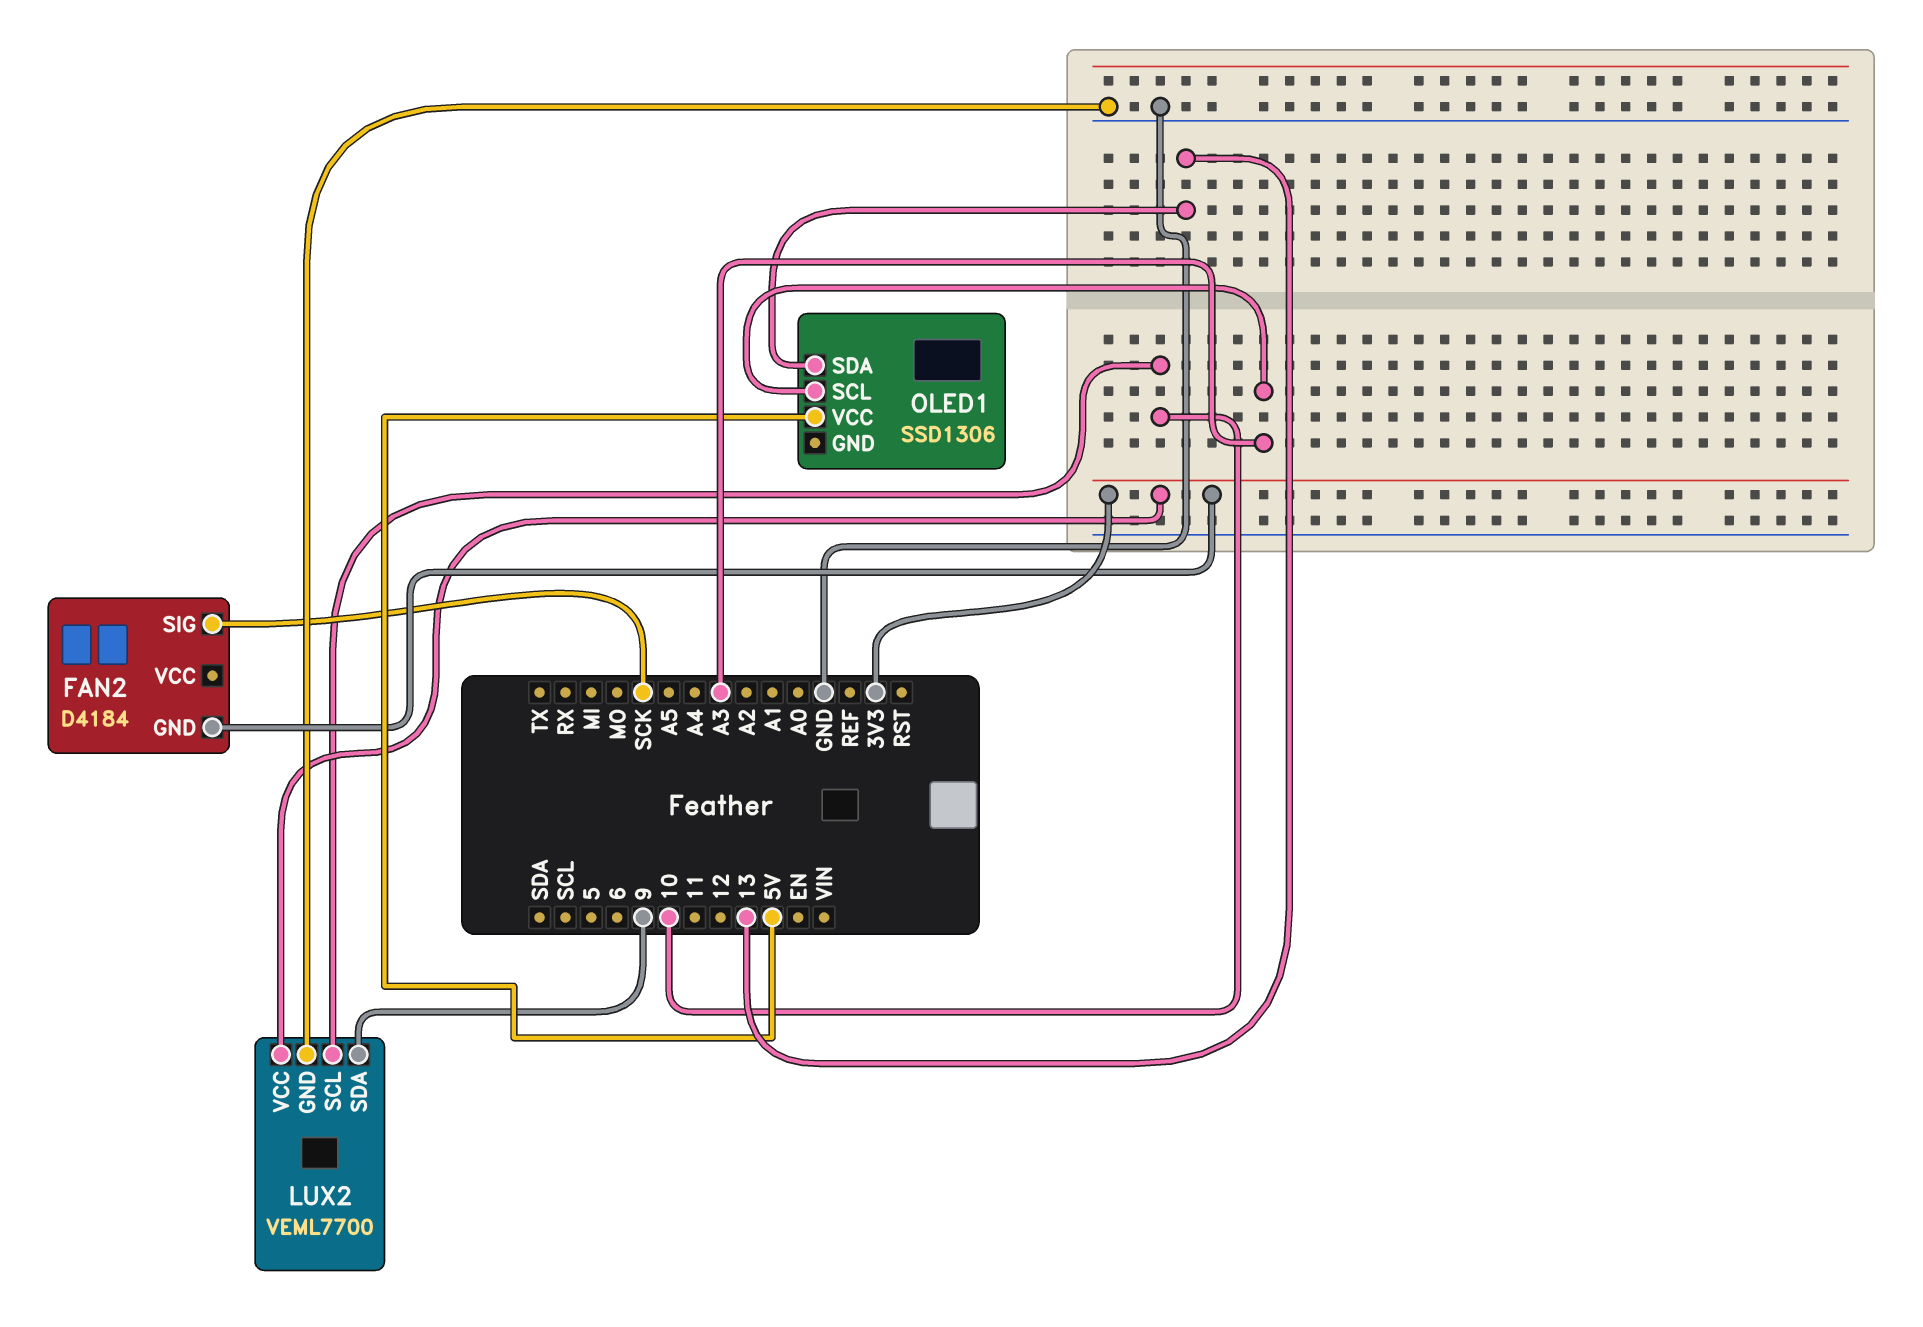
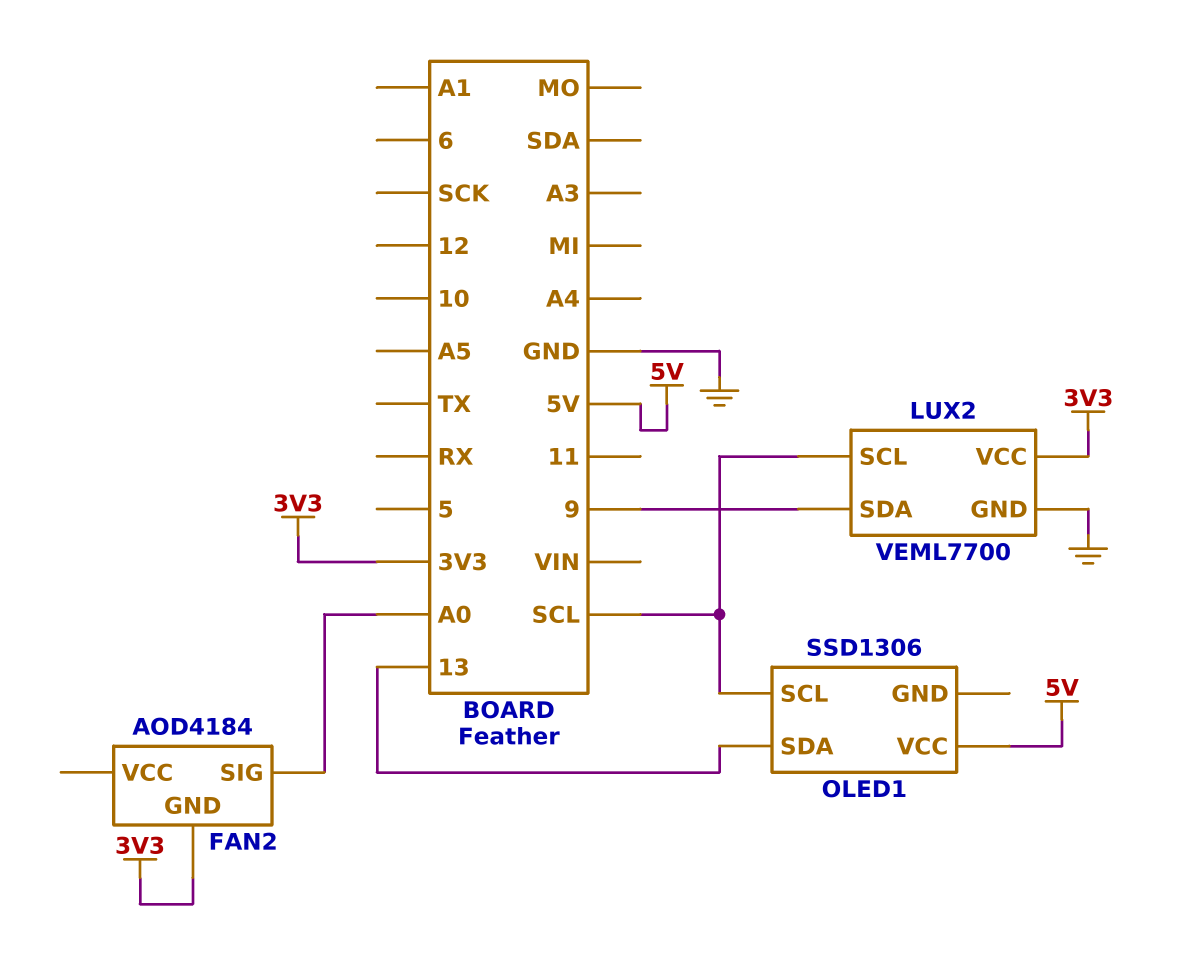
FAN2: D4184 -> AOD4184
FAN2 pin SIG: SCK -> A0
LUX2 pin SCL: 10 -> SCL
OLED1 pin SCL: A3 -> SCL

